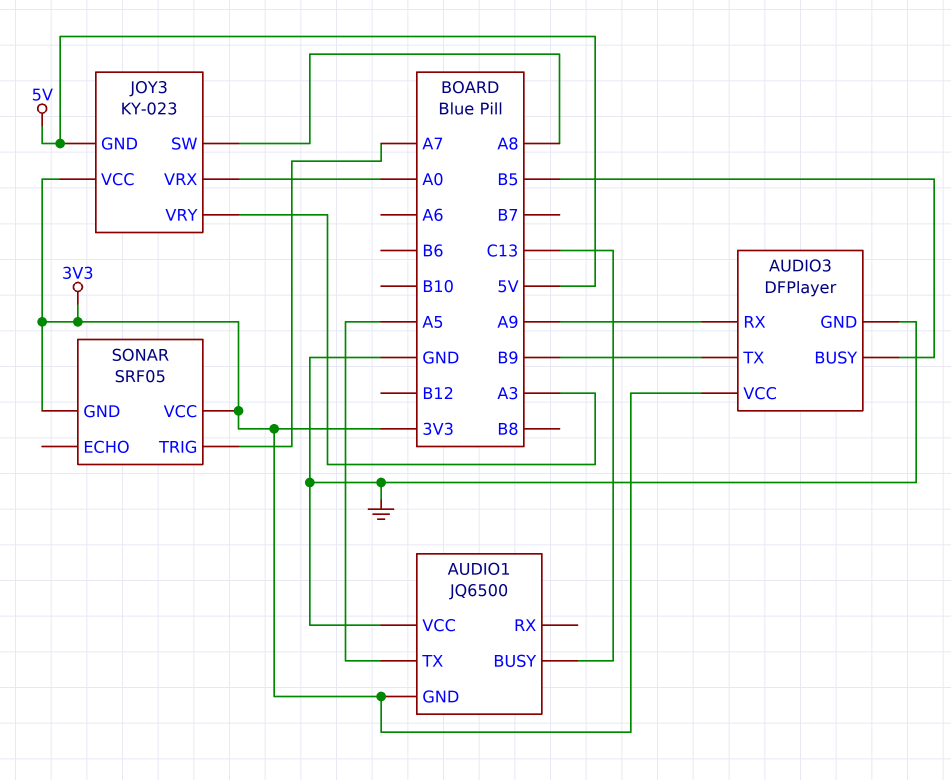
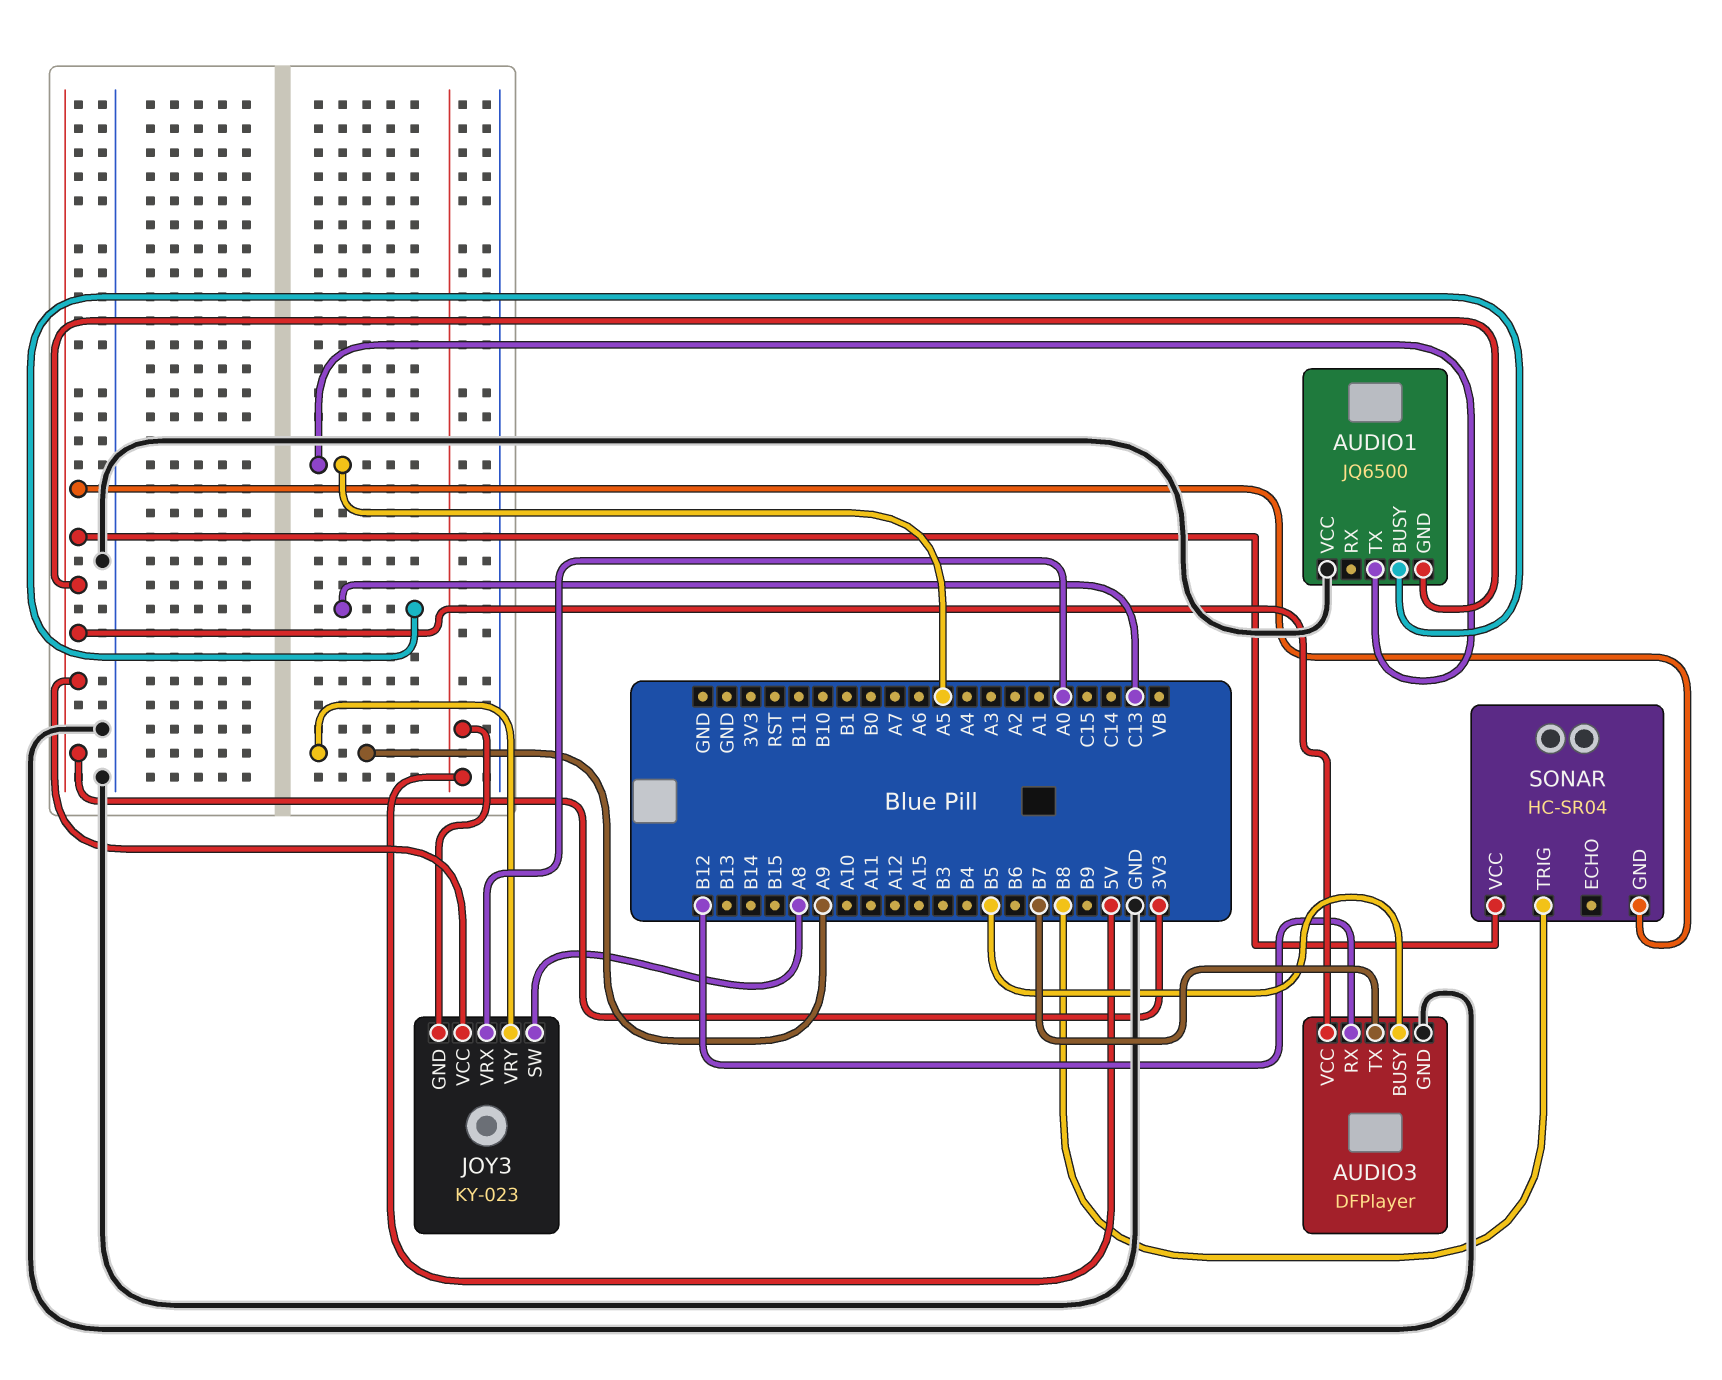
AUDIO3 pin RX: A9 -> B12
AUDIO3 pin TX: B9 -> B7
JOY3 pin VRY: A3 -> A9
SONAR: SRF05 -> HC-SR04
SONAR pin TRIG: A7 -> B8

